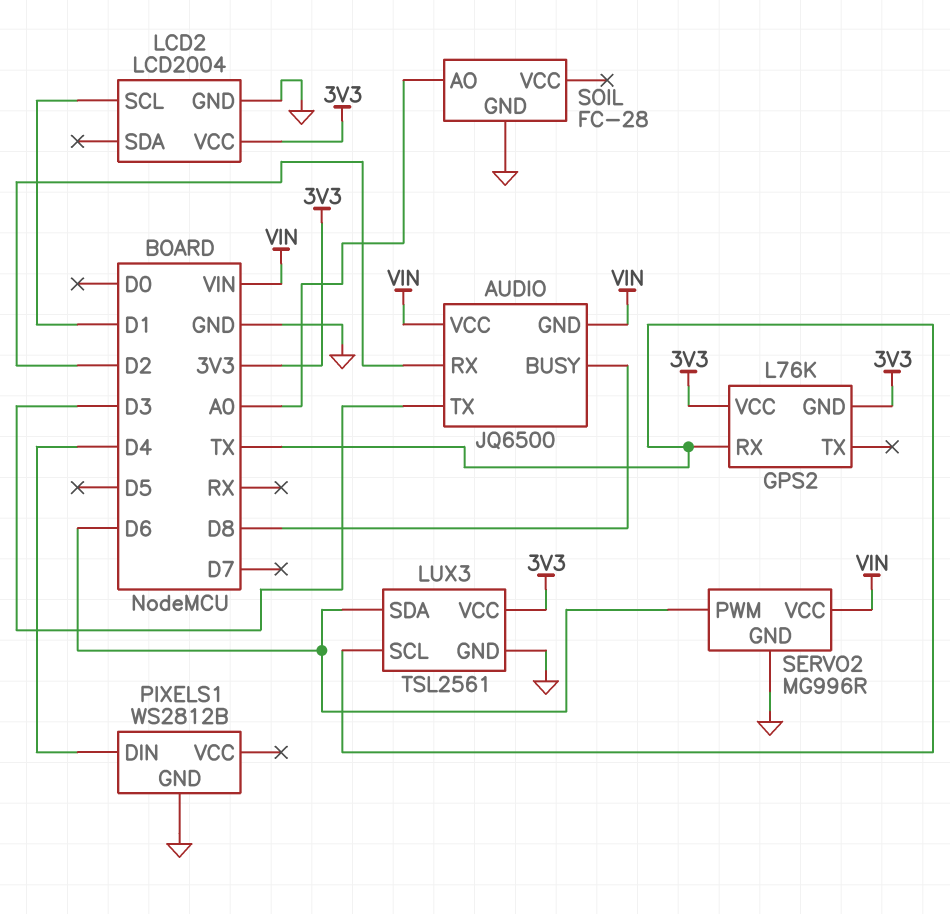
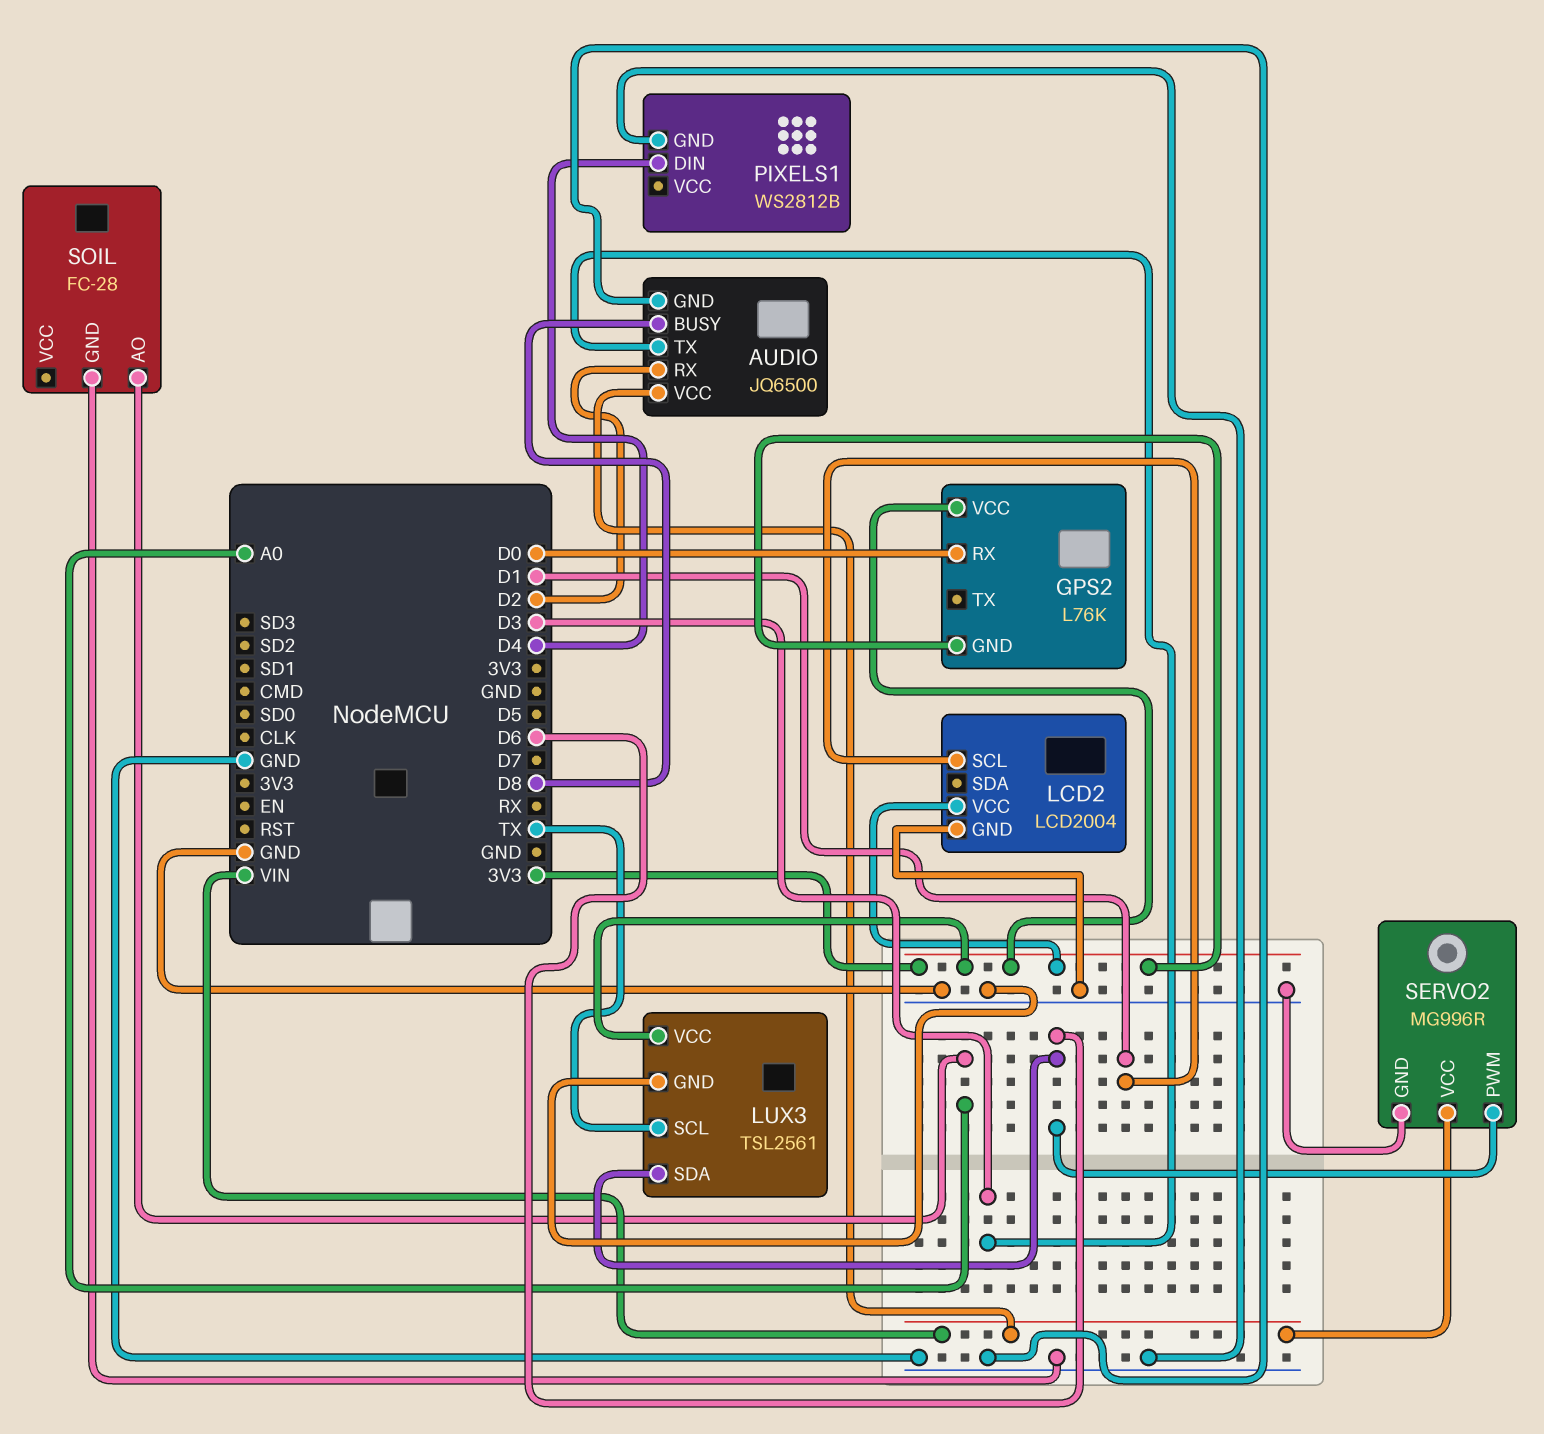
AUDIO pin GND: VIN -> GND
GPS2 pin RX: TX -> D0

